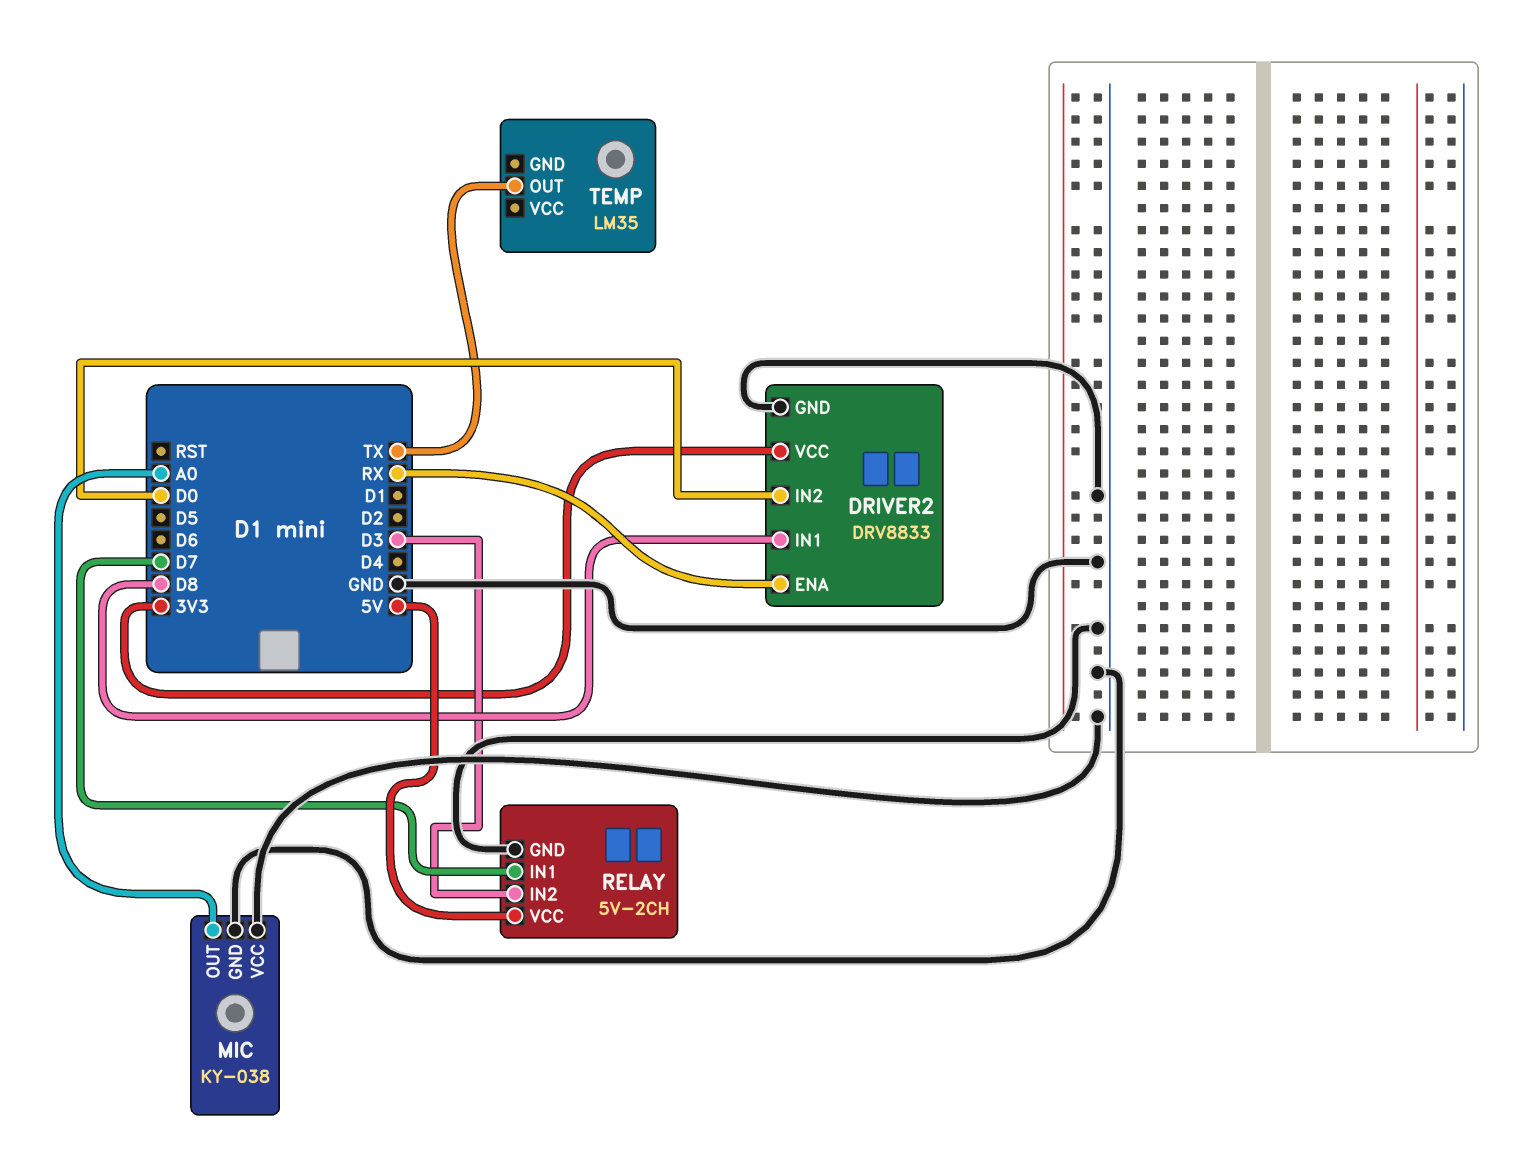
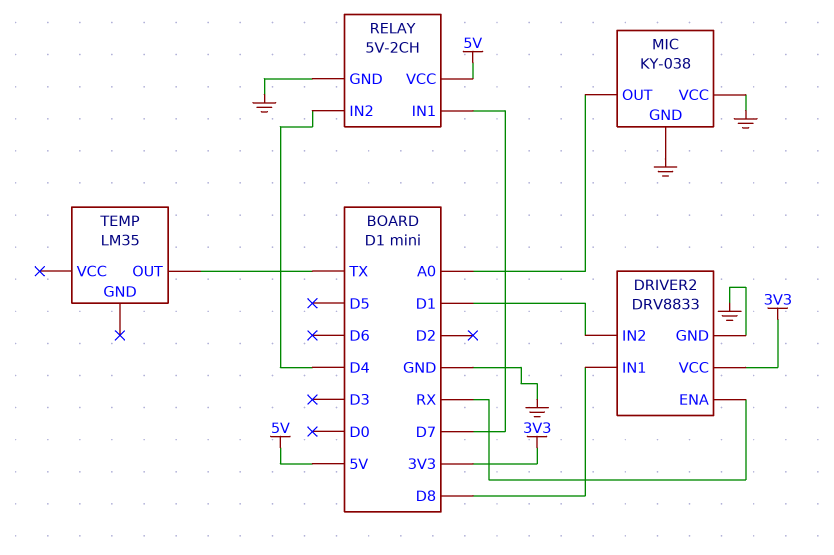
DRIVER2 pin IN2: D0 -> D1
RELAY pin IN2: D3 -> D4

